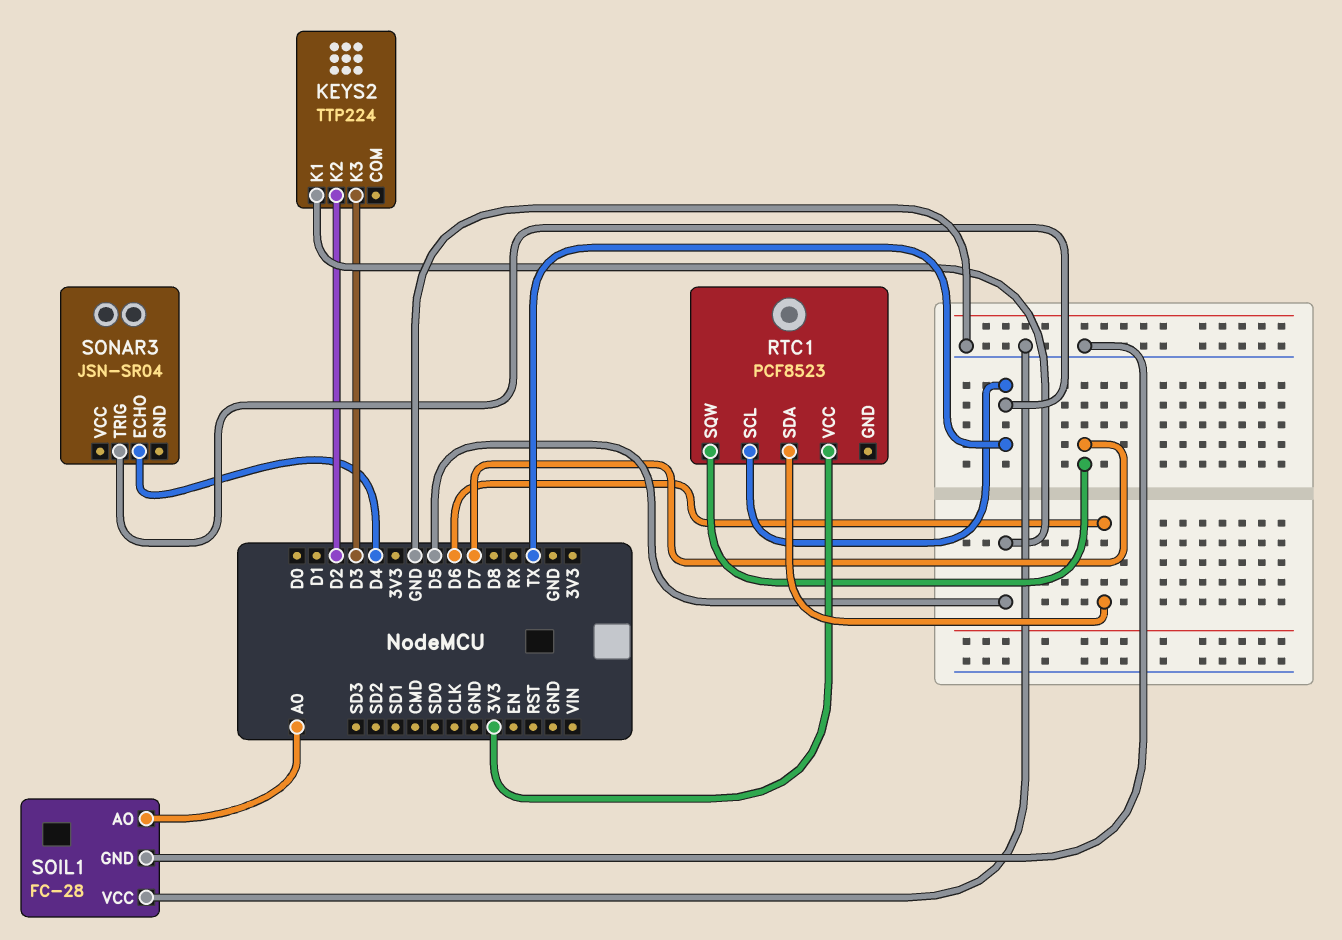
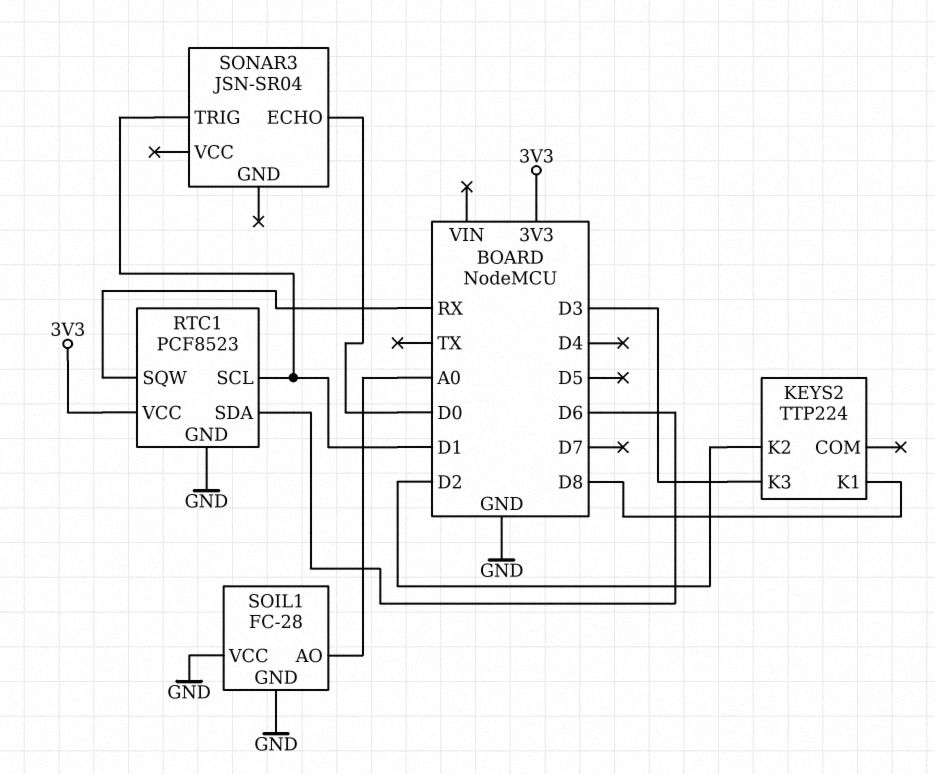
KEYS2 pin K1: D5 -> D8
RTC1 pin GND: none -> GND
RTC1 pin SCL: TX -> D1
RTC1 pin SQW: D7 -> RX
SONAR3 pin ECHO: D4 -> D0
SONAR3 pin TRIG: TX -> D1

